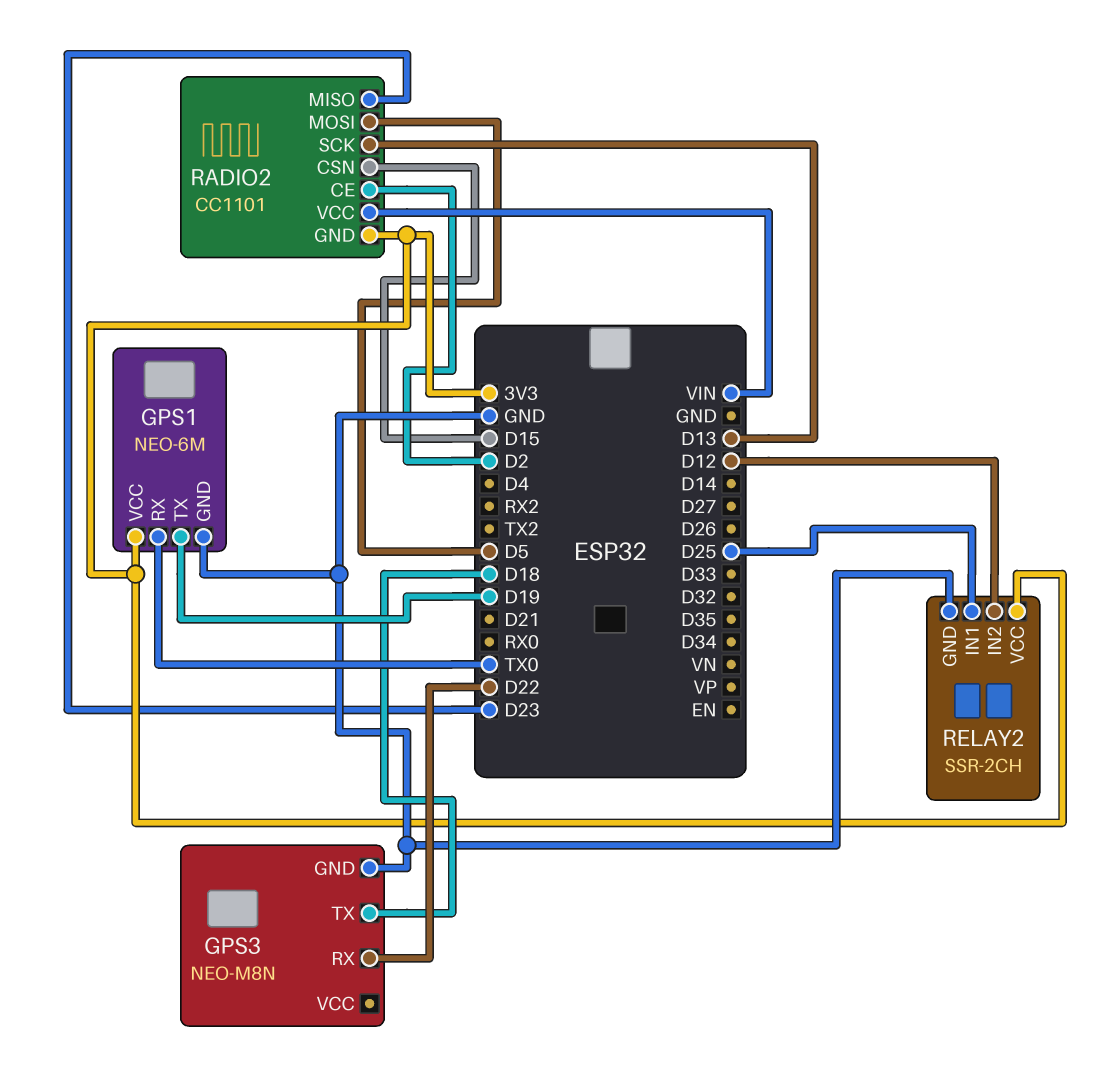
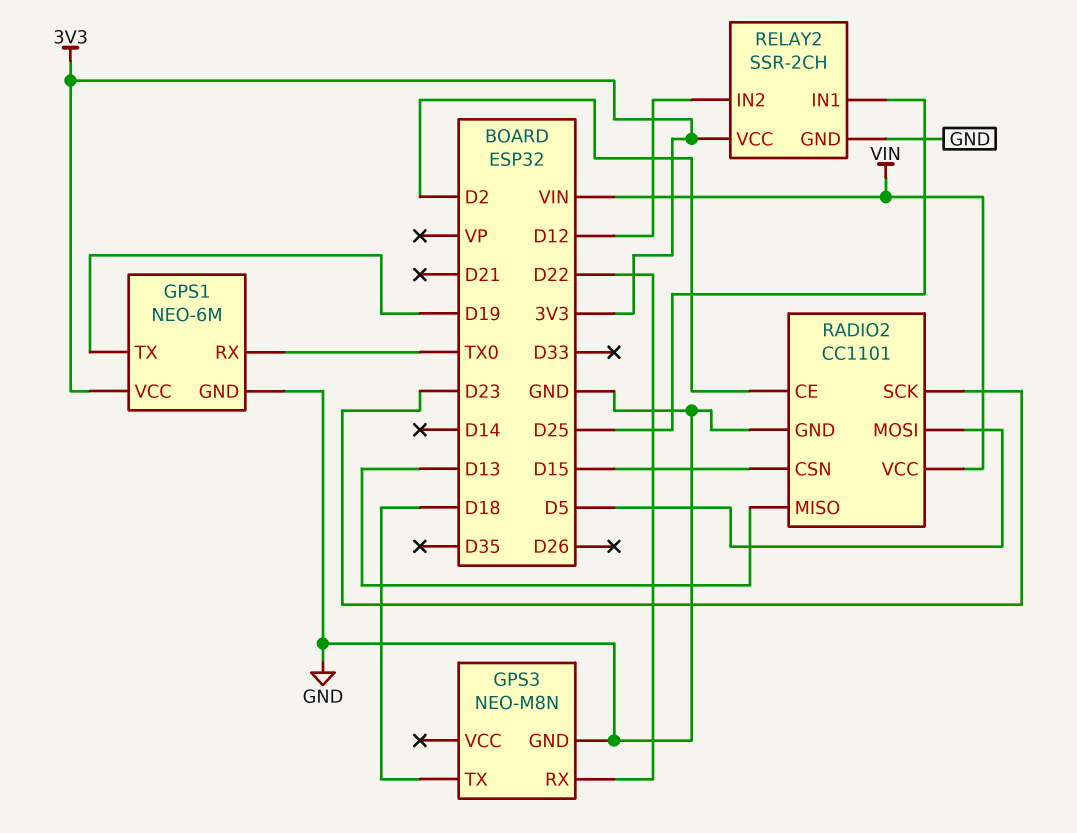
RADIO2 pin GND: 3V3 -> GND
RADIO2 pin MISO: D23 -> D13
RADIO2 pin SCK: D13 -> D23

